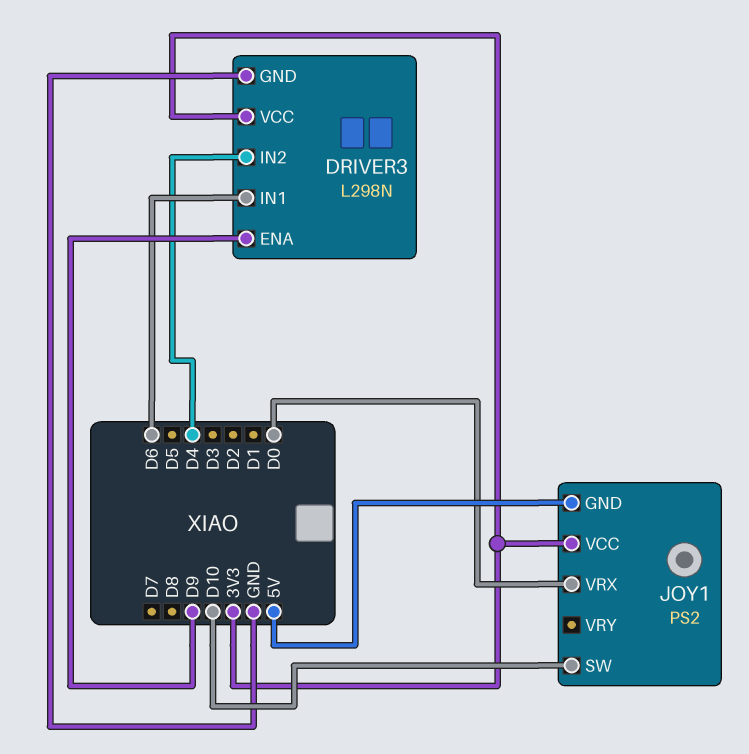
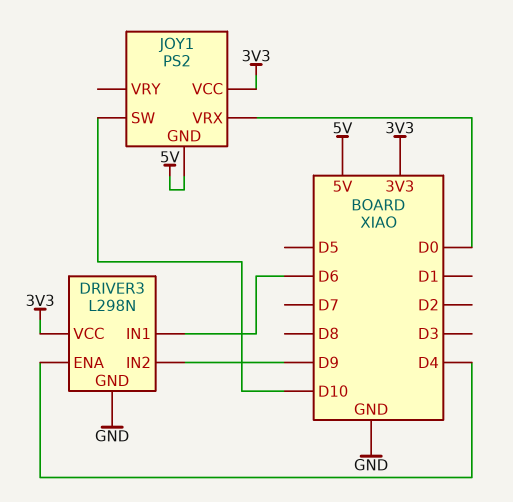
DRIVER3 pin ENA: D9 -> D4
DRIVER3 pin IN2: D4 -> D9

